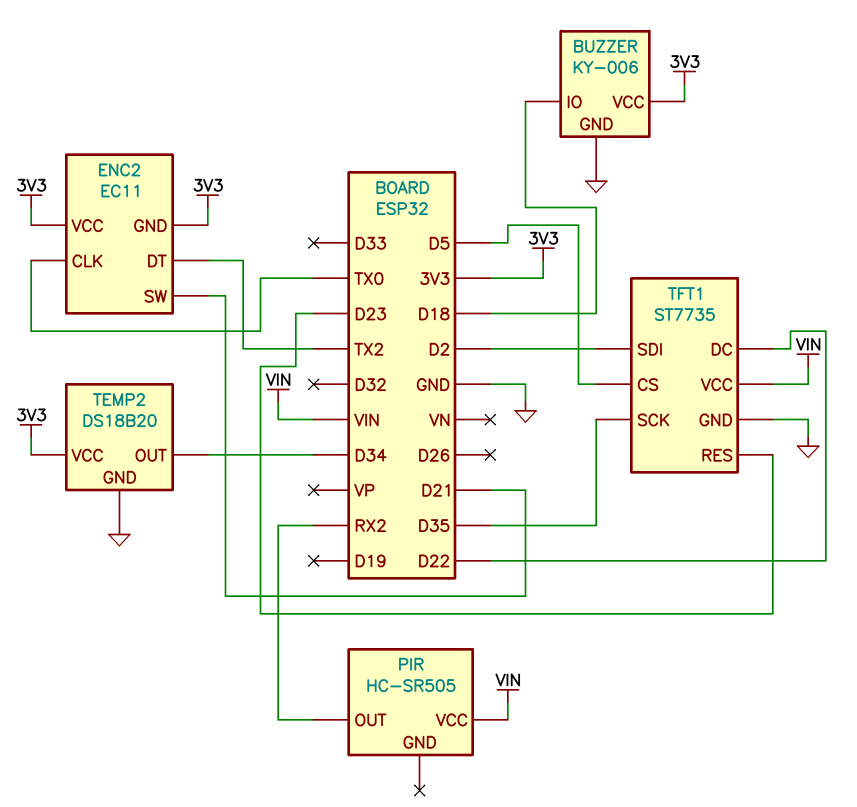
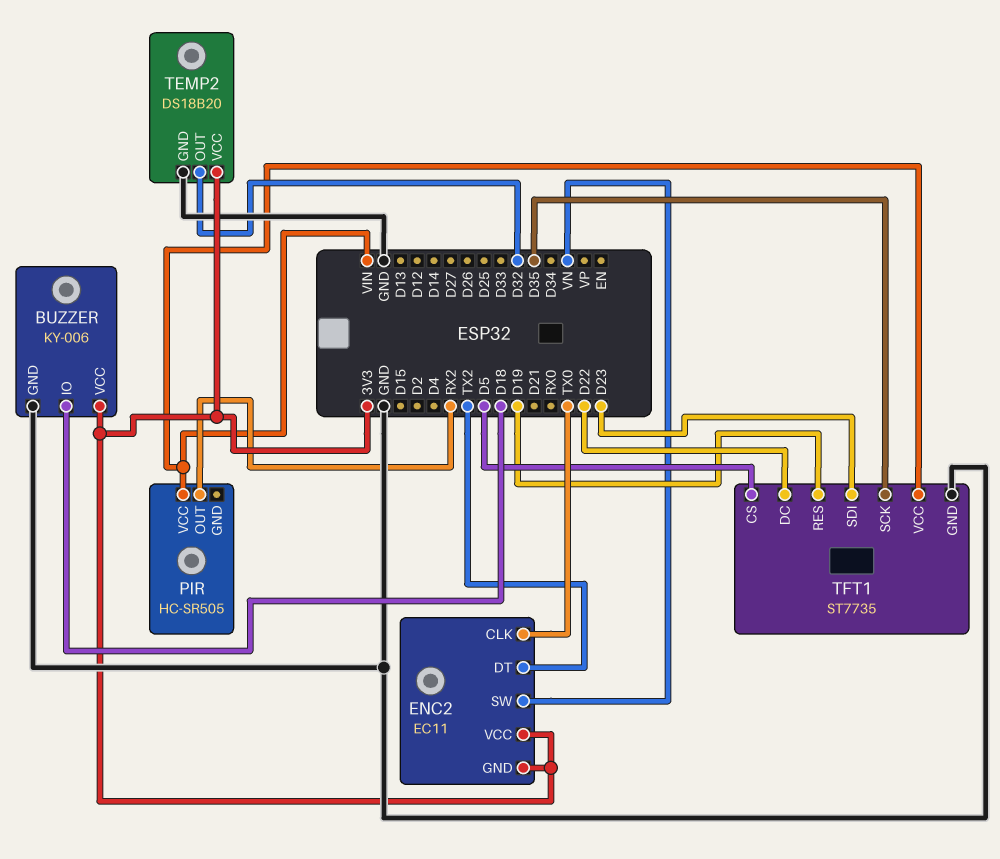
ENC2 pin SW: D21 -> VN
TEMP2 pin OUT: D34 -> D32
TFT1 pin RES: D23 -> D19
TFT1 pin SDI: D2 -> D23

